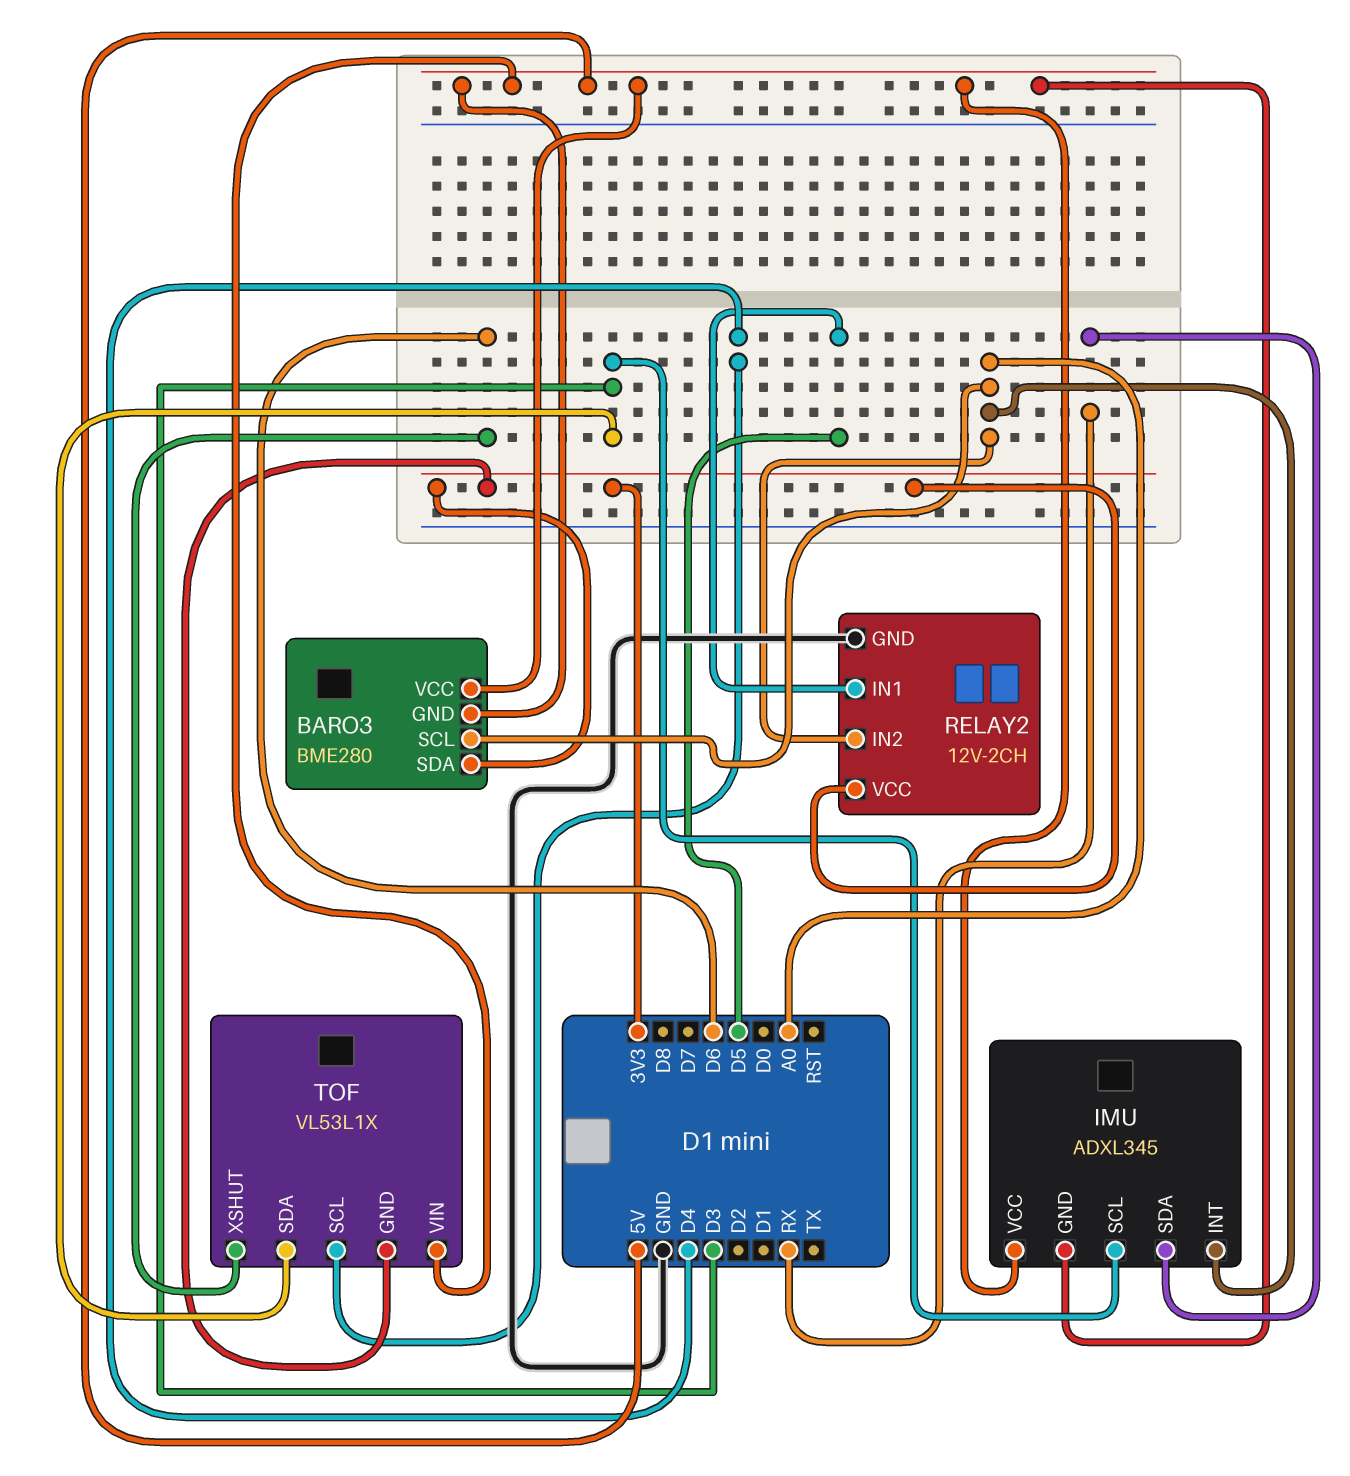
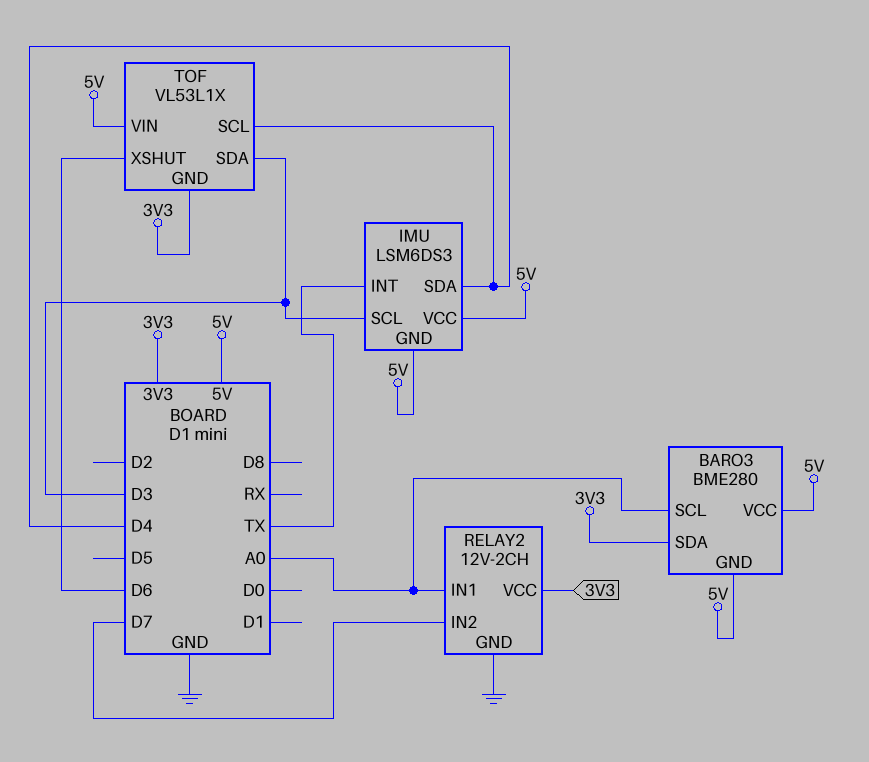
IMU: ADXL345 -> LSM6DS3
IMU pin INT: A0 -> TX
IMU pin SDA: RX -> D4
RELAY2 pin IN1: D5 -> A0
RELAY2 pin IN2: A0 -> D7

